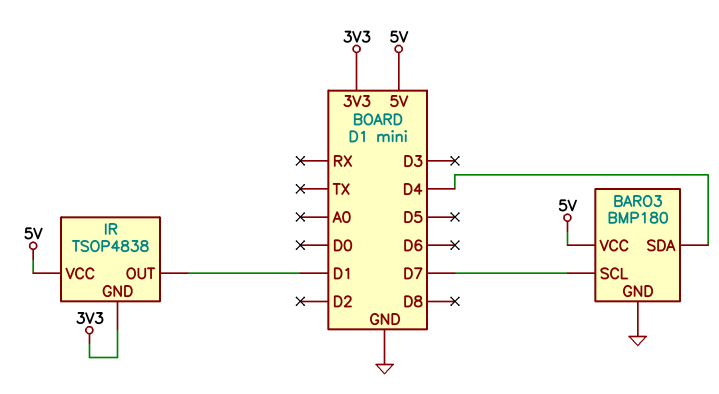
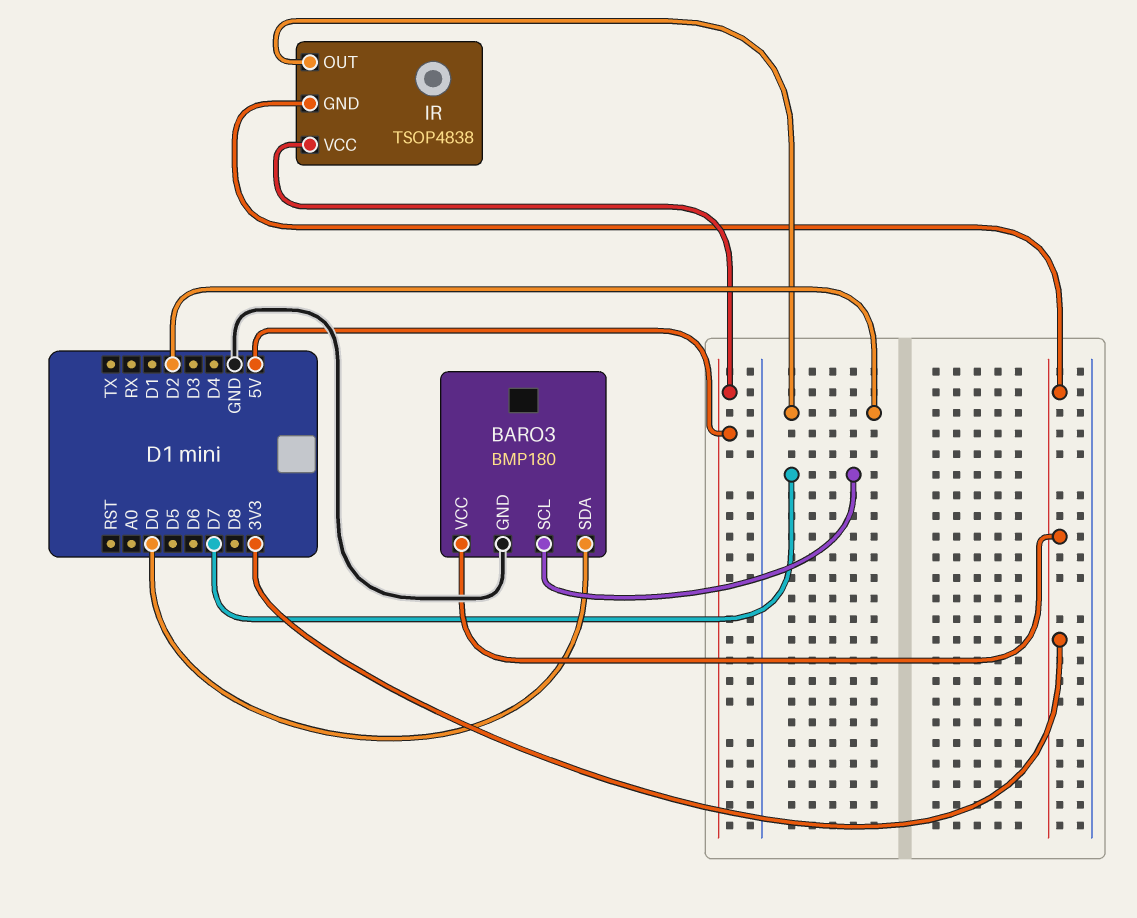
BARO3 pin SDA: D4 -> D0
BARO3 pin VCC: 5V -> 3V3
IR pin OUT: D1 -> D2

